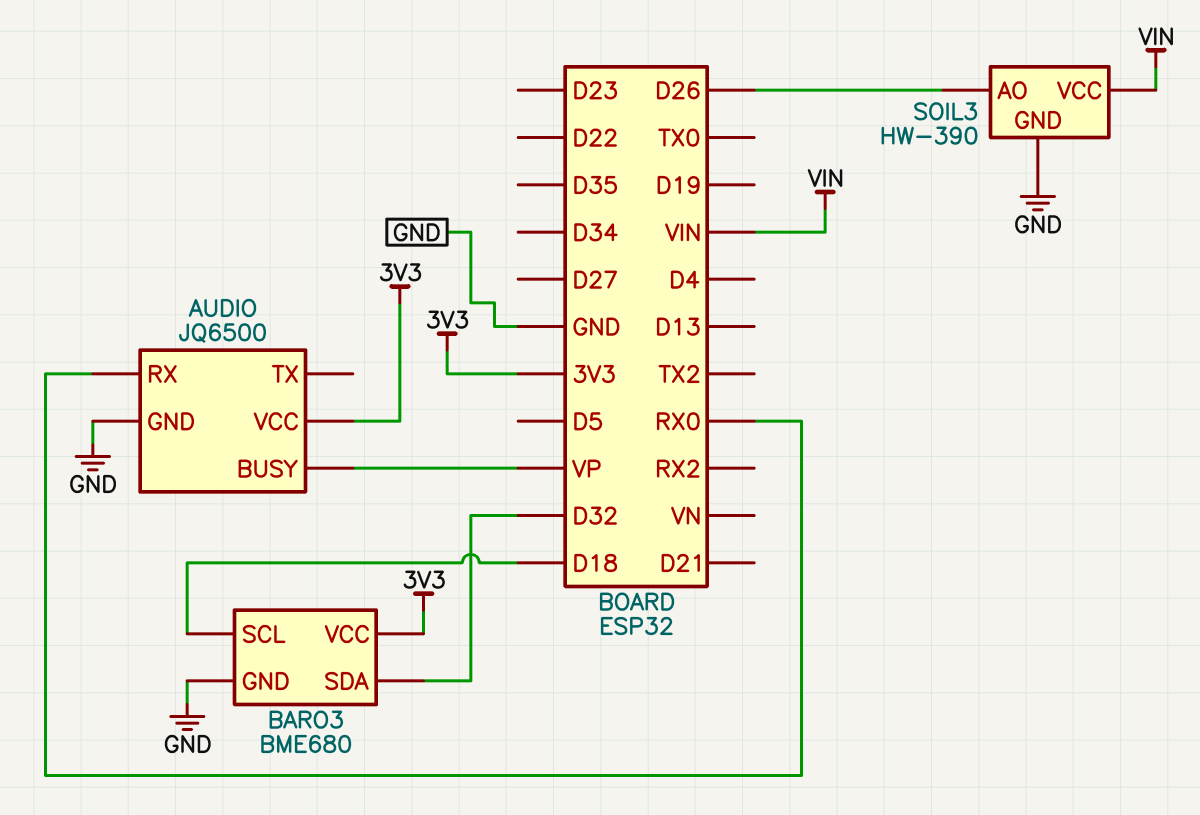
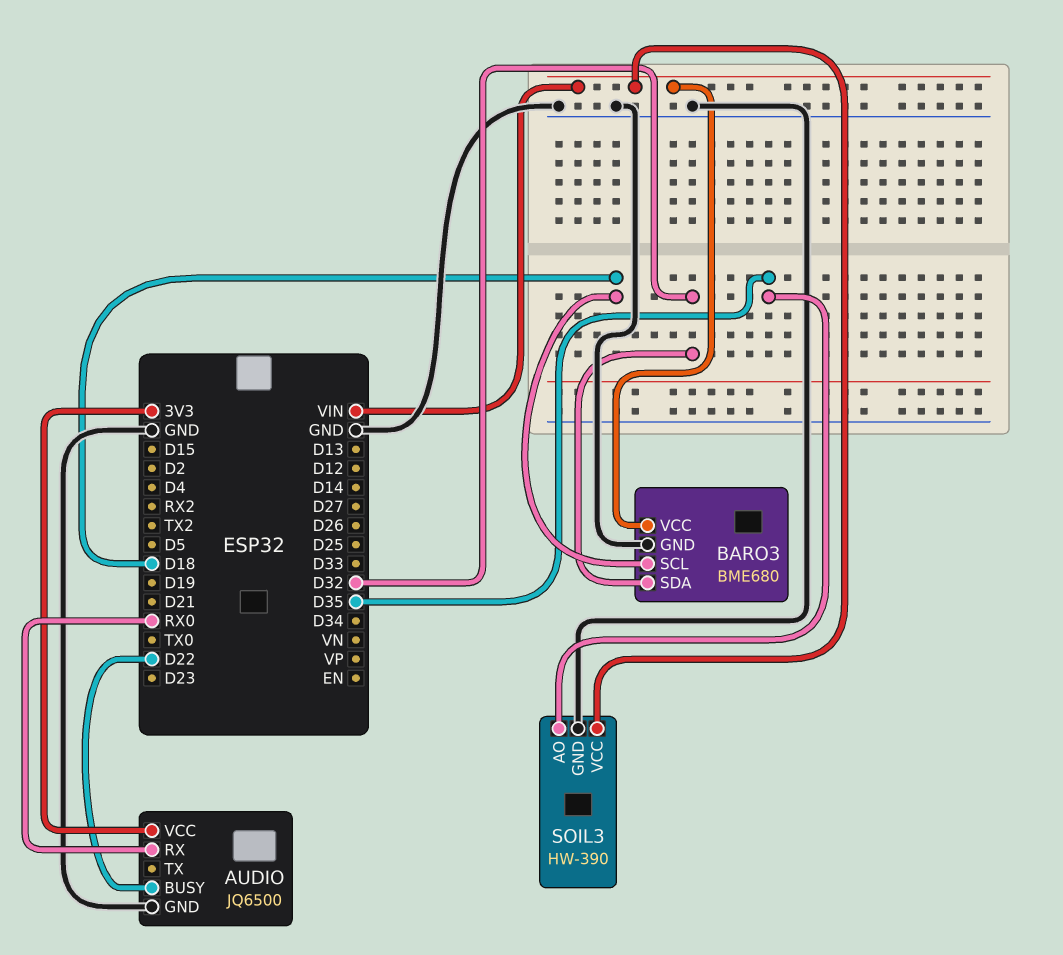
AUDIO pin BUSY: VP -> D22
BARO3 pin VCC: 3V3 -> VIN
SOIL3 pin AO: D26 -> D35

